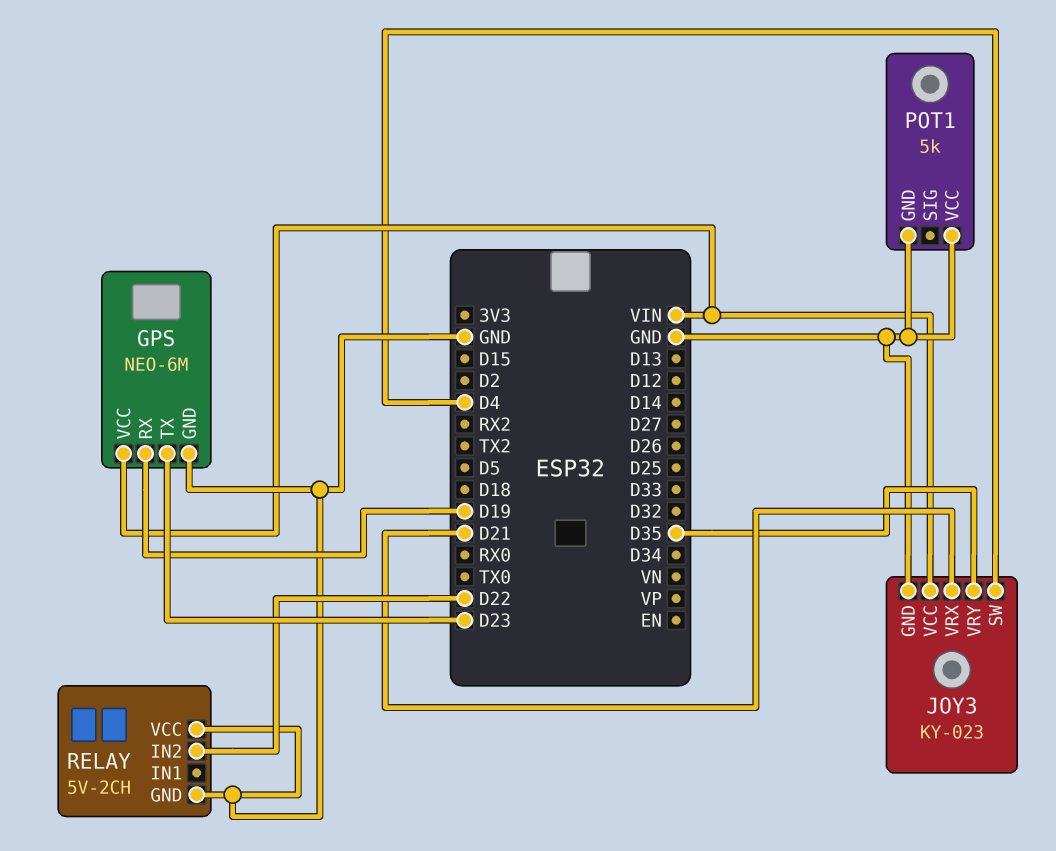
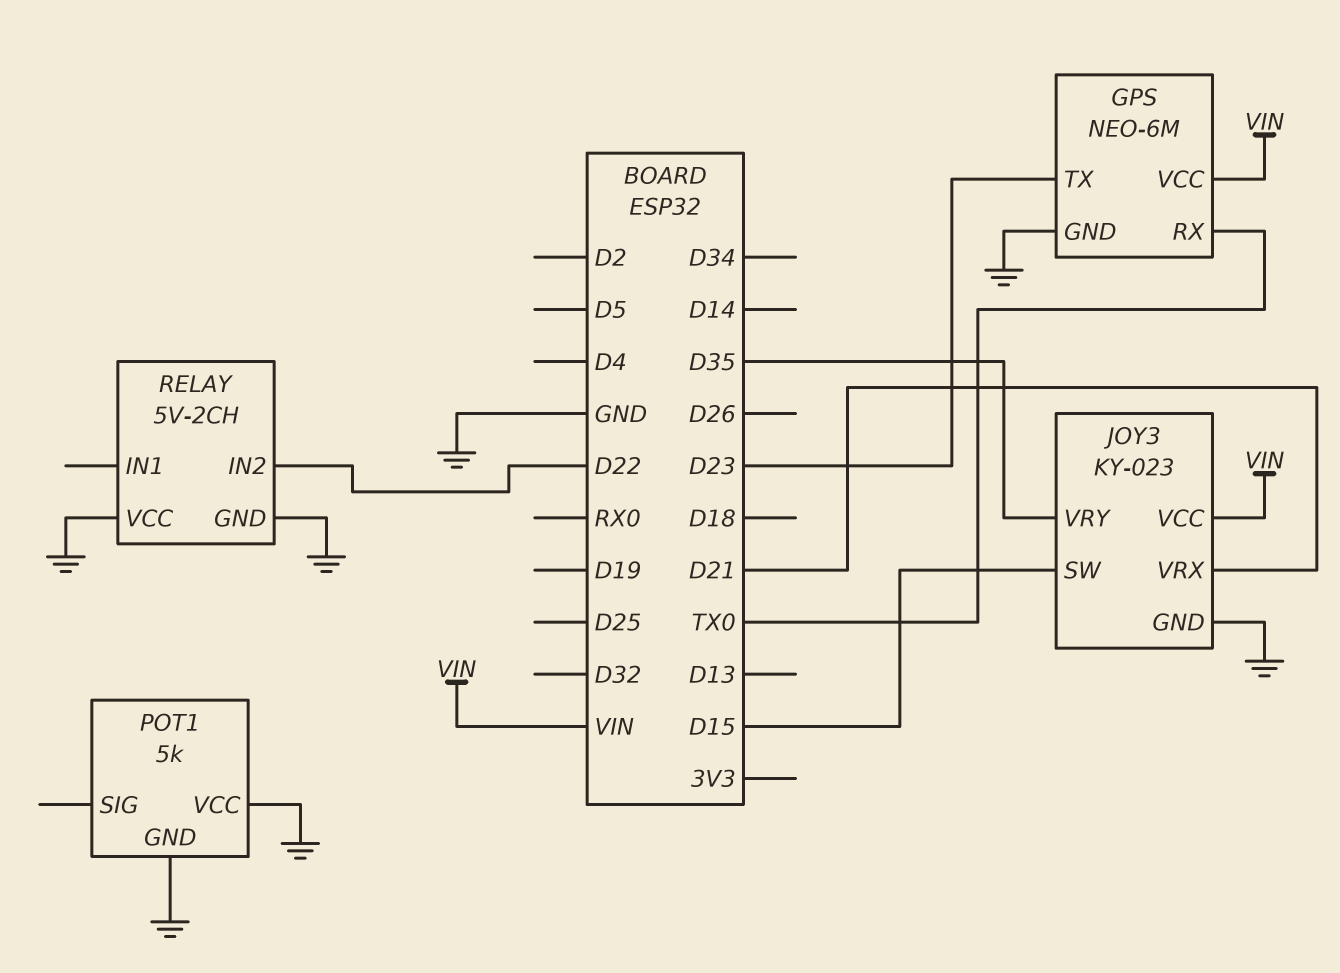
GPS pin RX: D19 -> TX0
JOY3 pin SW: D4 -> D15

